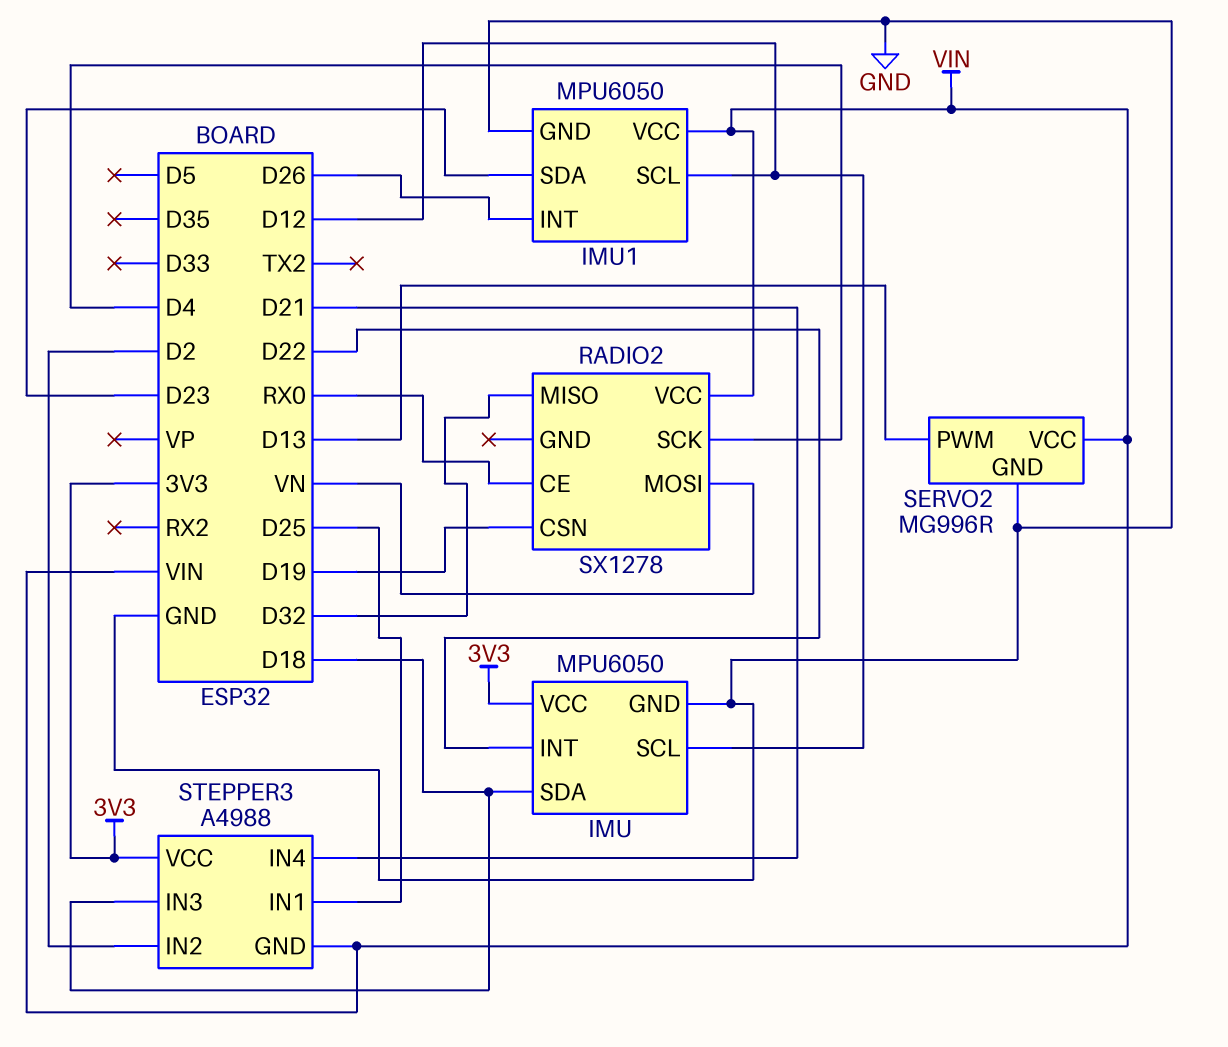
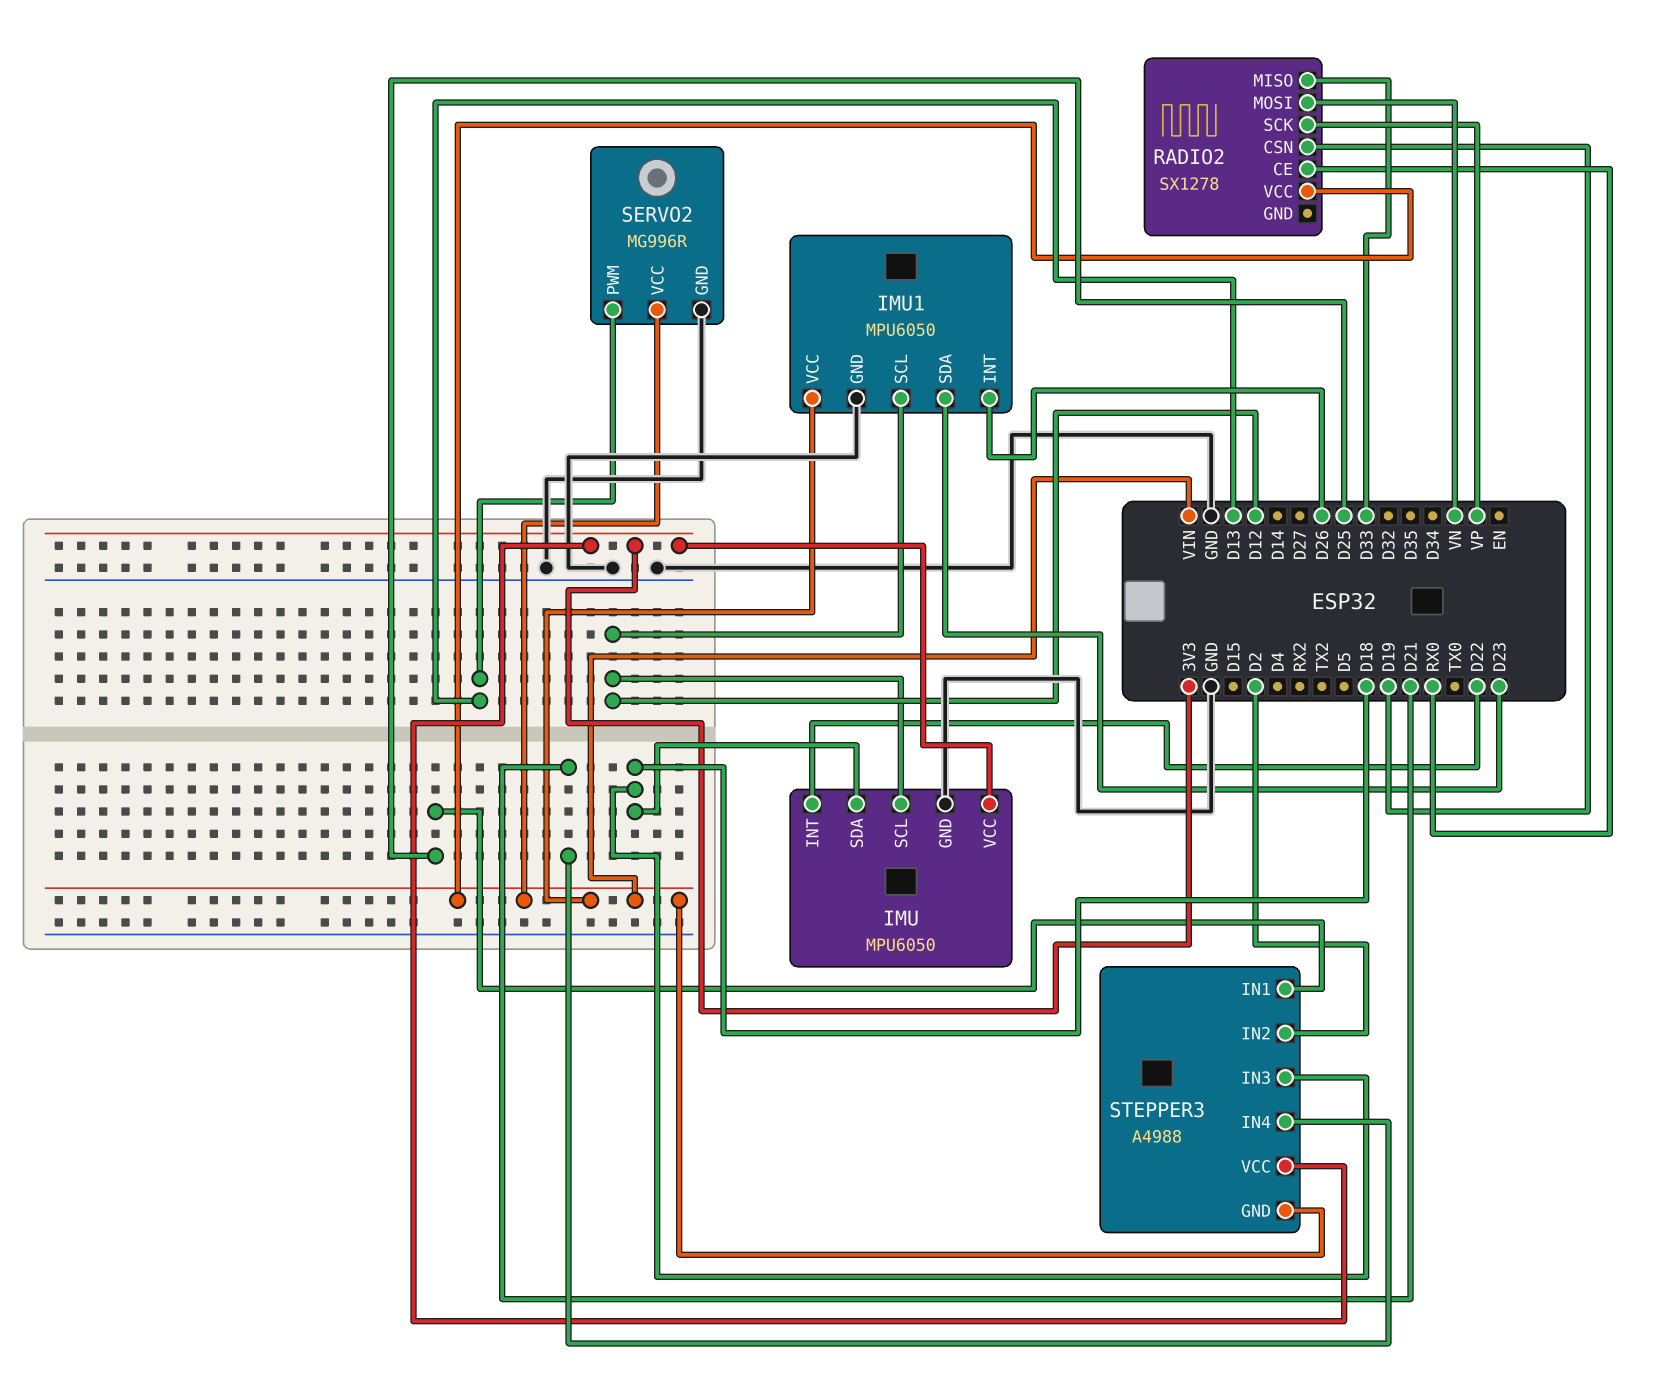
RADIO2 pin MISO: D32 -> D33
RADIO2 pin SCK: D4 -> VP

